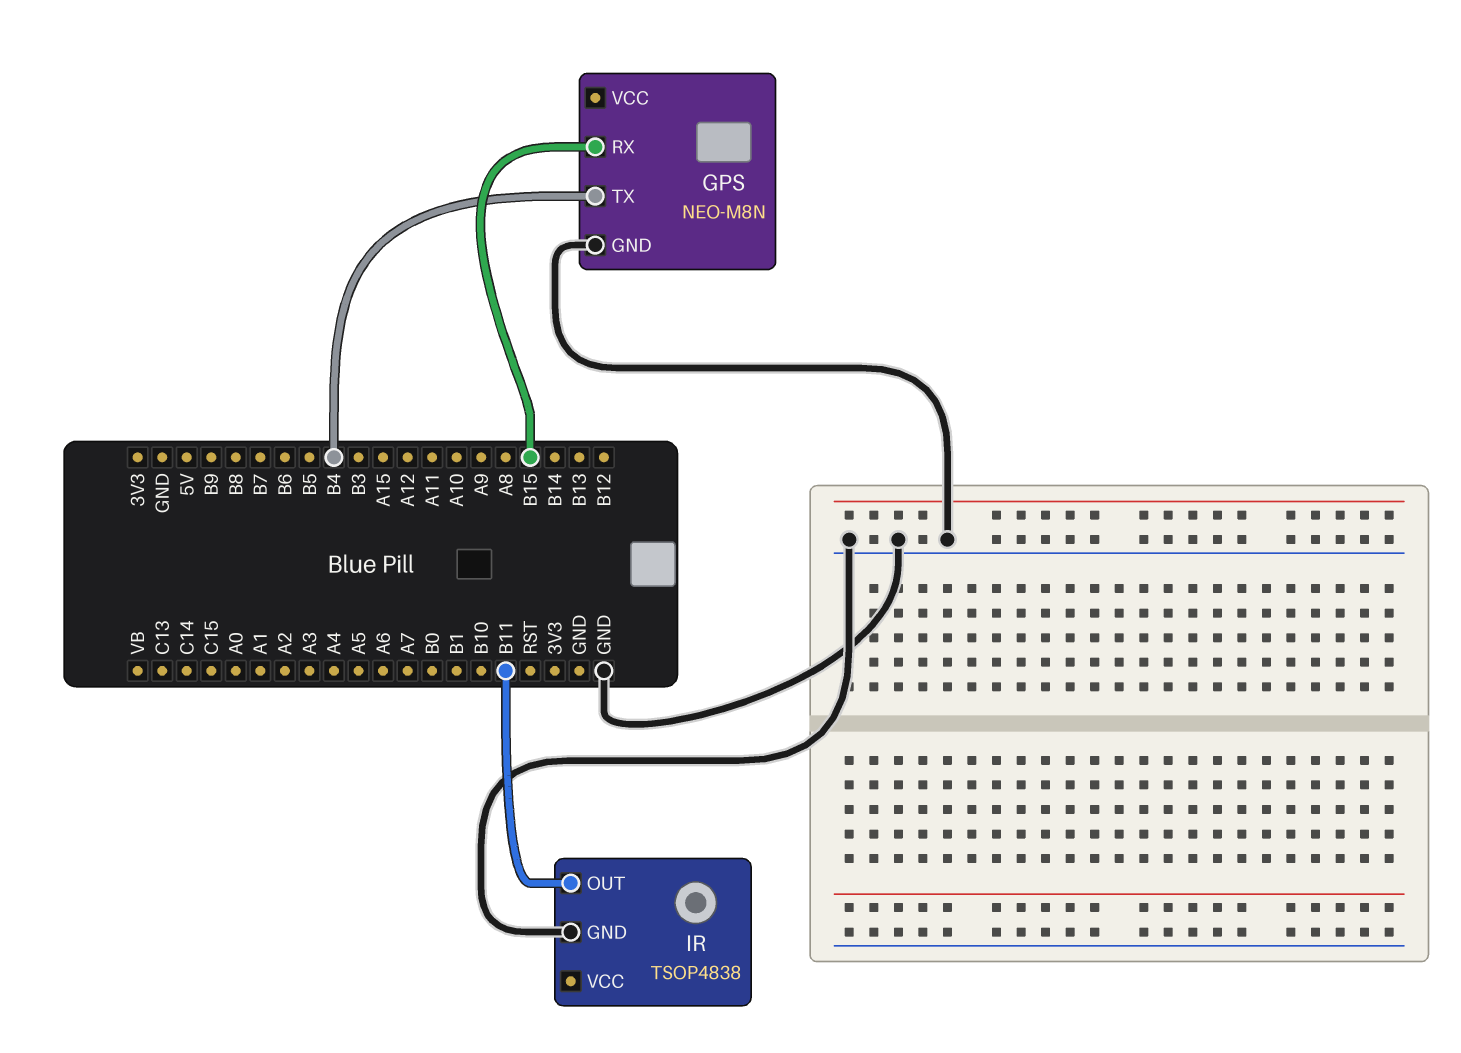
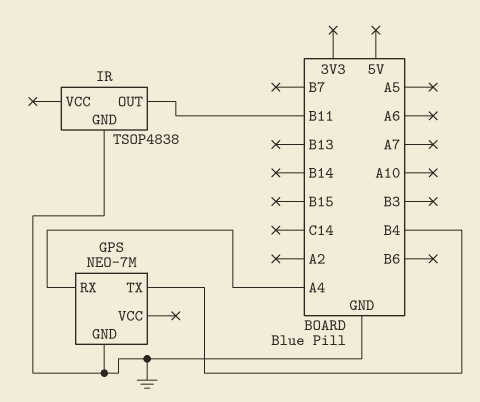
GPS: NEO-M8N -> NEO-7M
GPS pin RX: B15 -> A4

